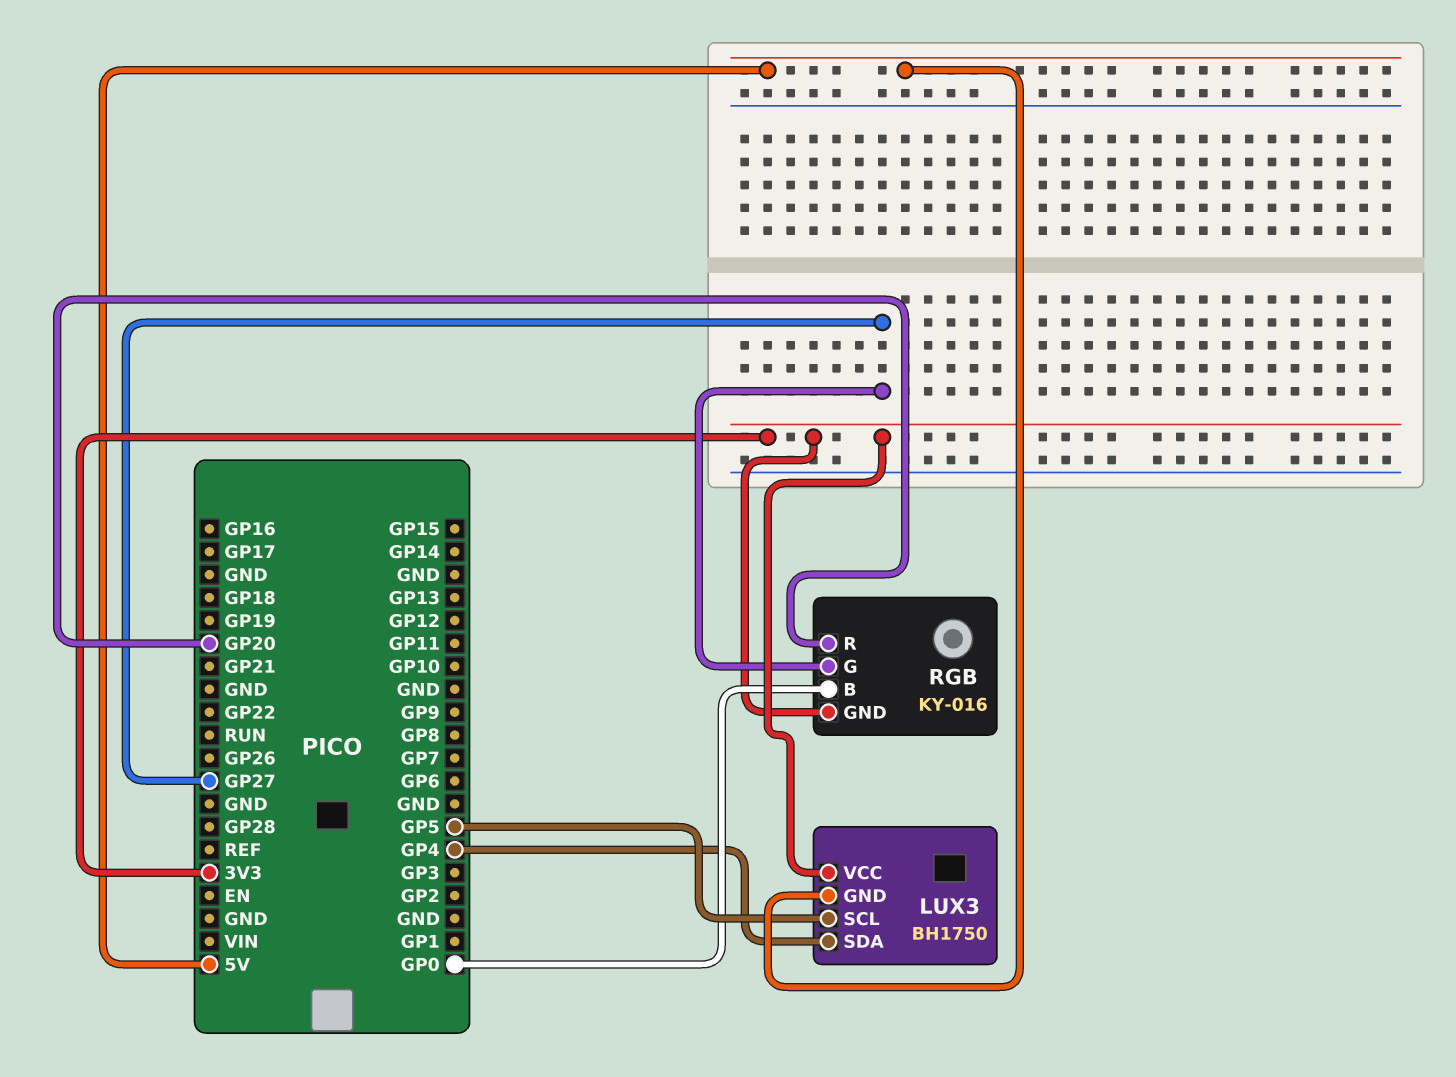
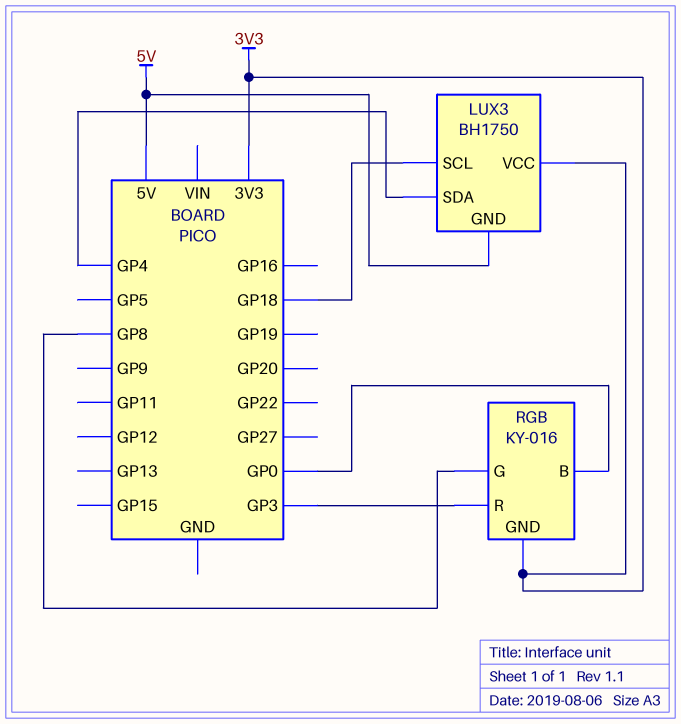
LUX3 pin SCL: GP5 -> GP18
RGB pin G: GP27 -> GP8
RGB pin R: GP20 -> GP3

